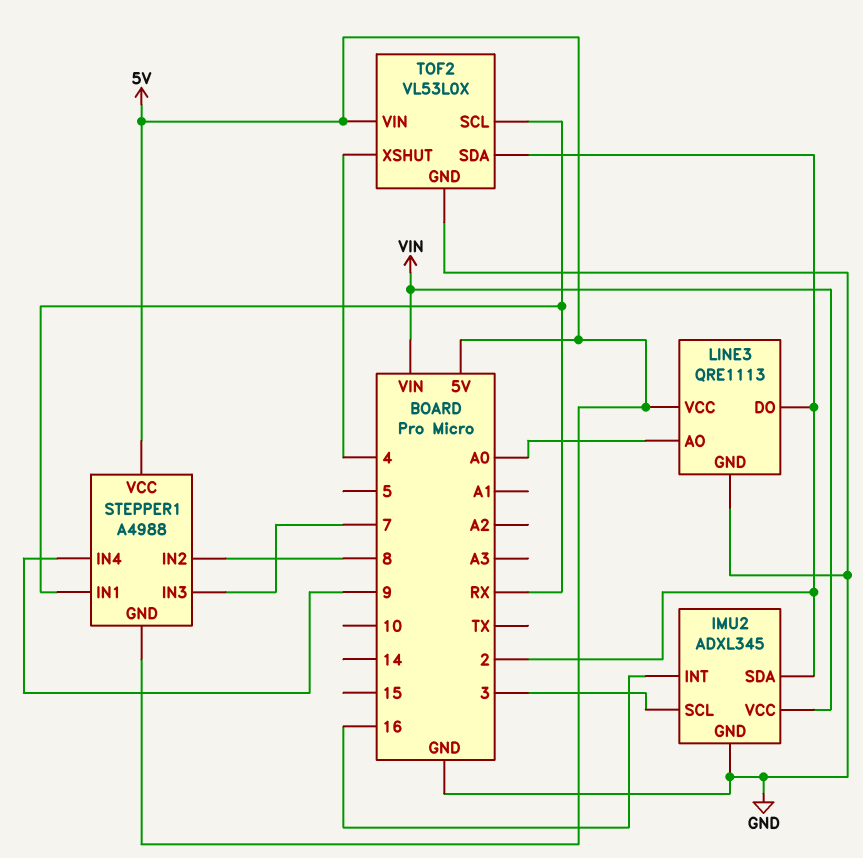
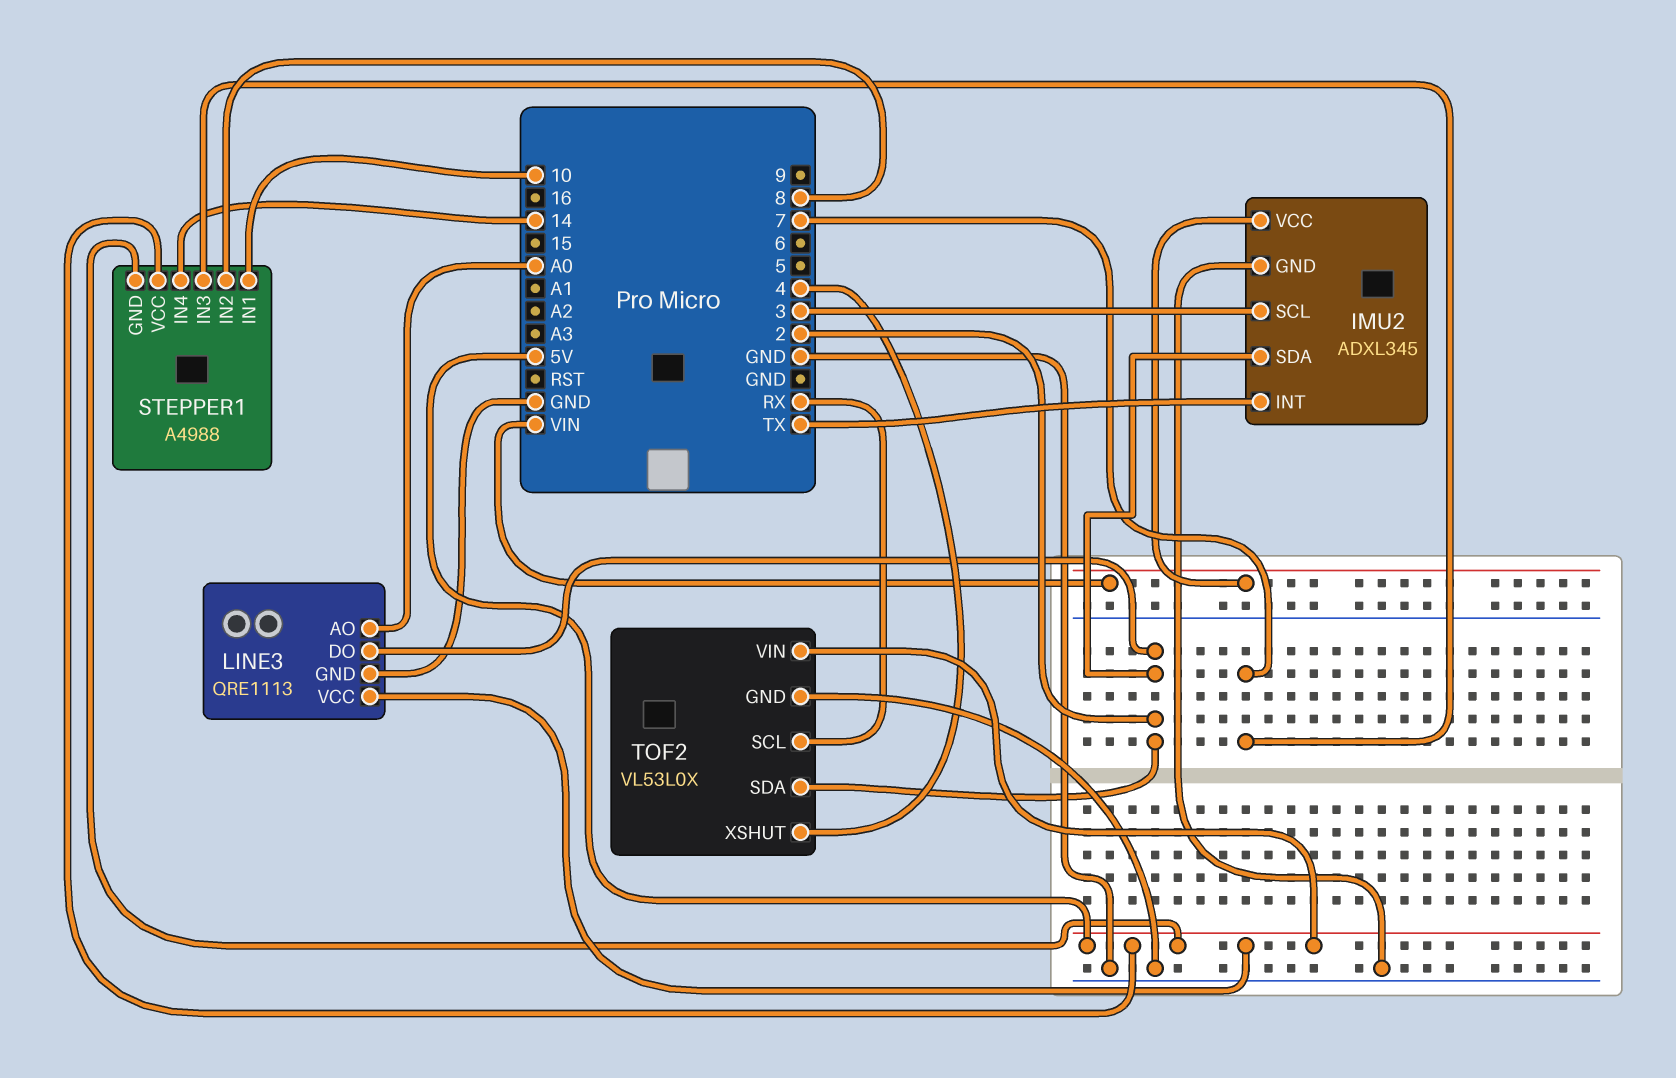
IMU2 pin INT: 16 -> TX
STEPPER1 pin IN1: RX -> 10
STEPPER1 pin IN4: 9 -> 14

